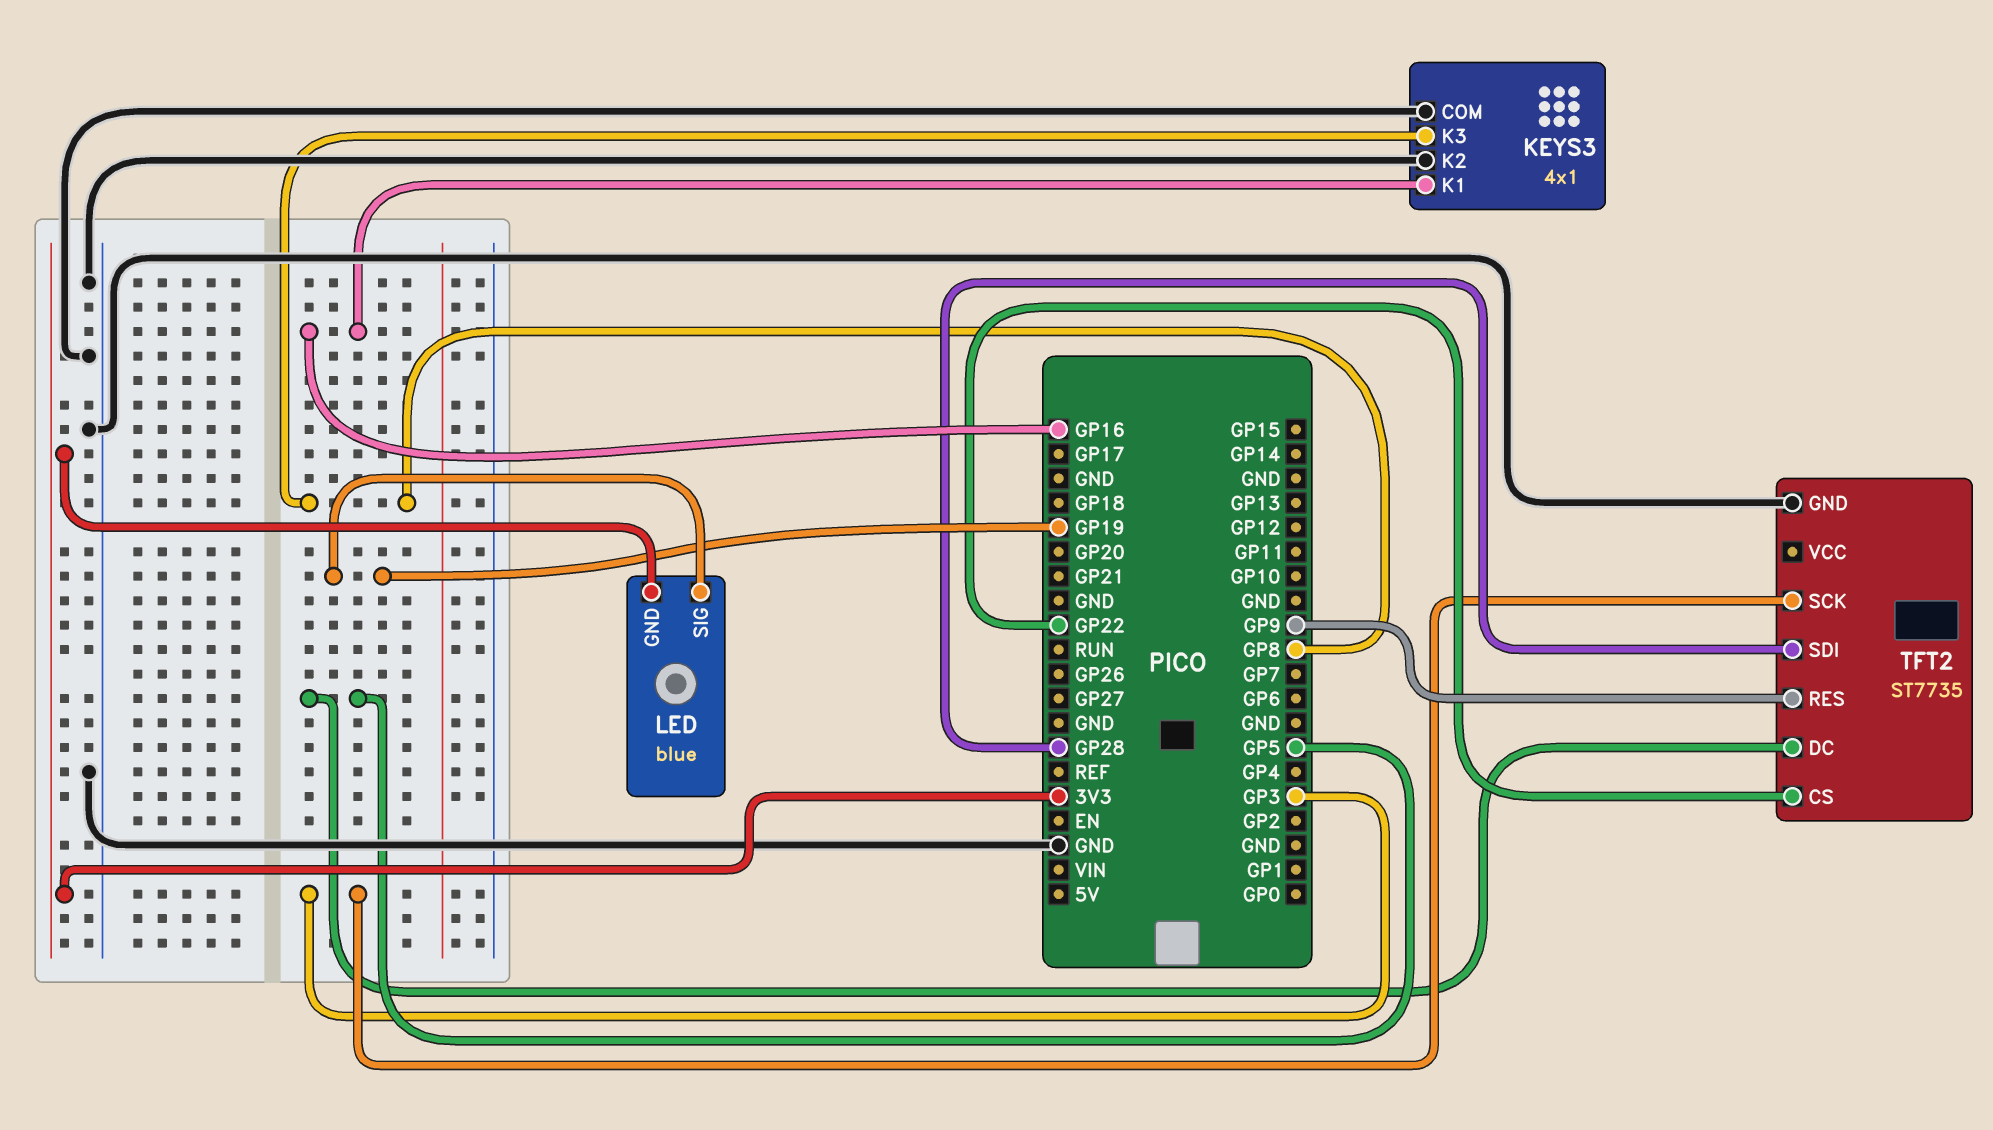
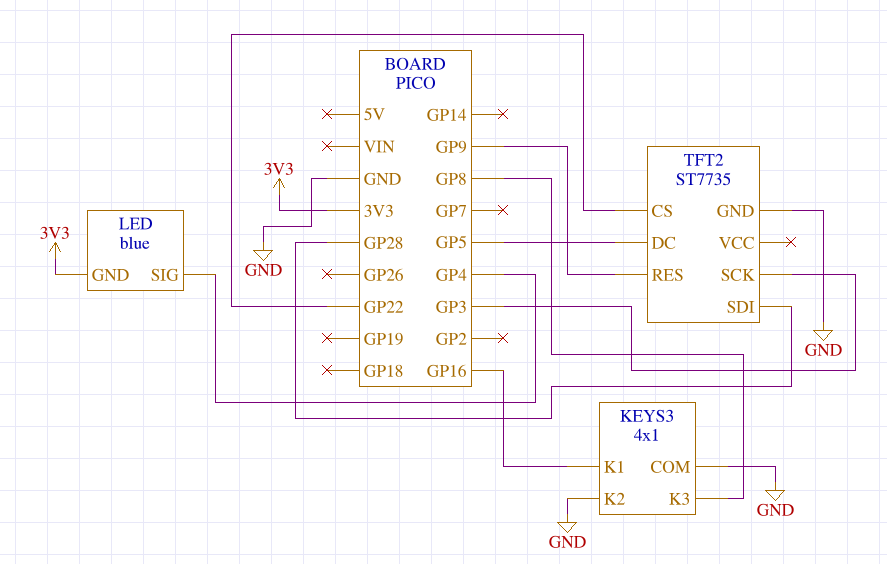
LED pin SIG: GP19 -> GP4

